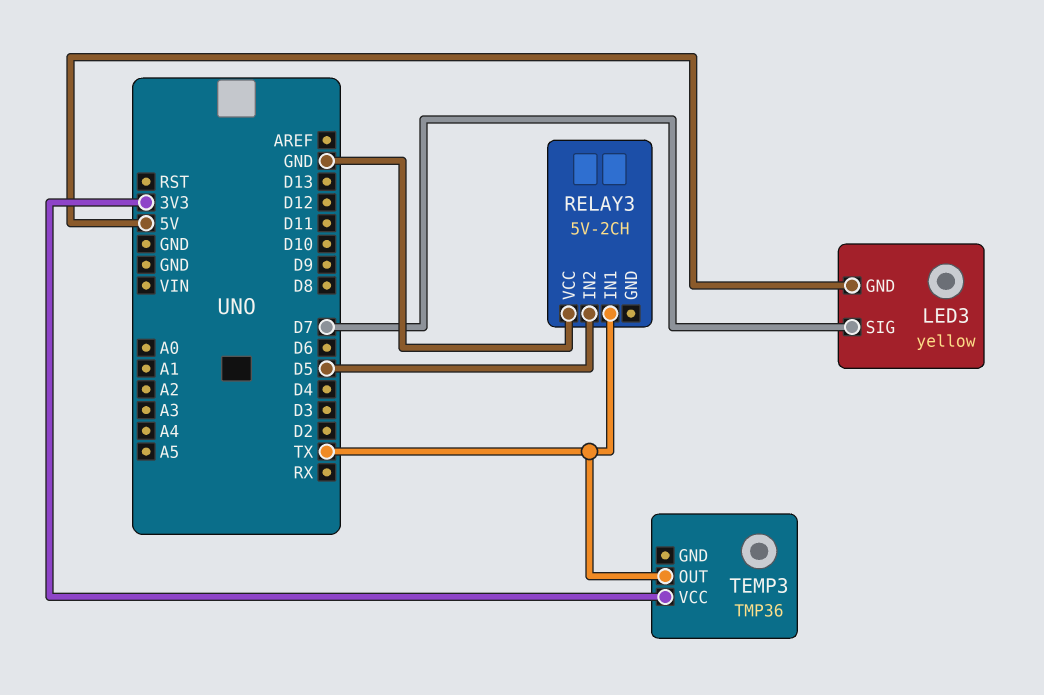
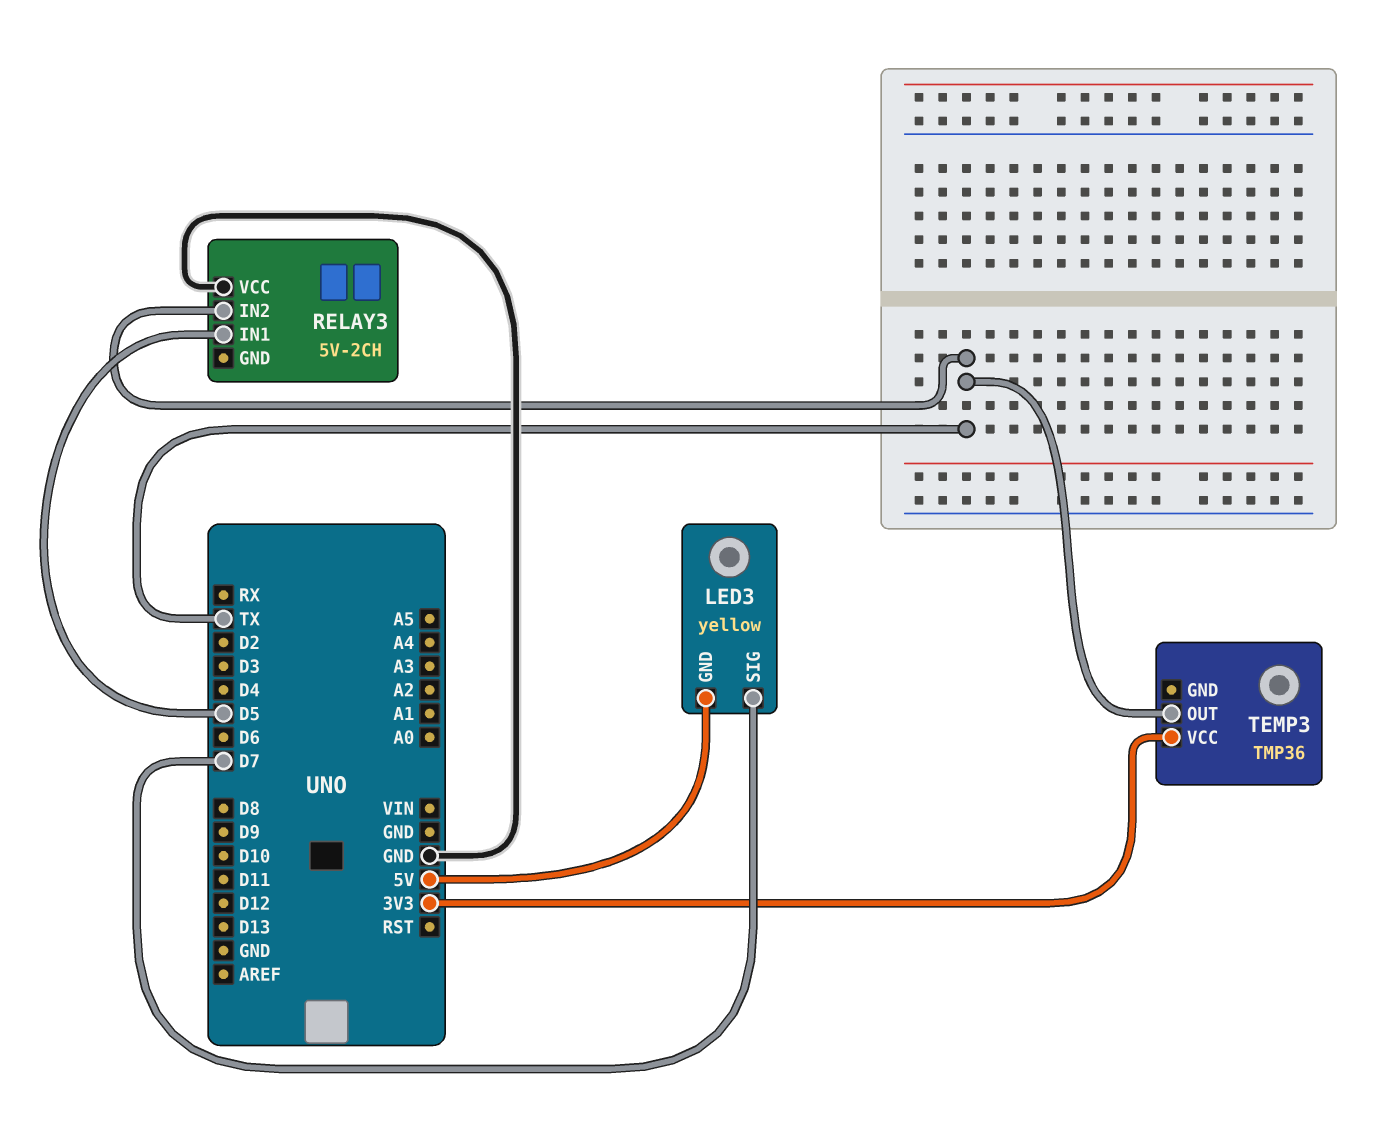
RELAY3 pin IN1: TX -> D5
RELAY3 pin IN2: D5 -> TX

